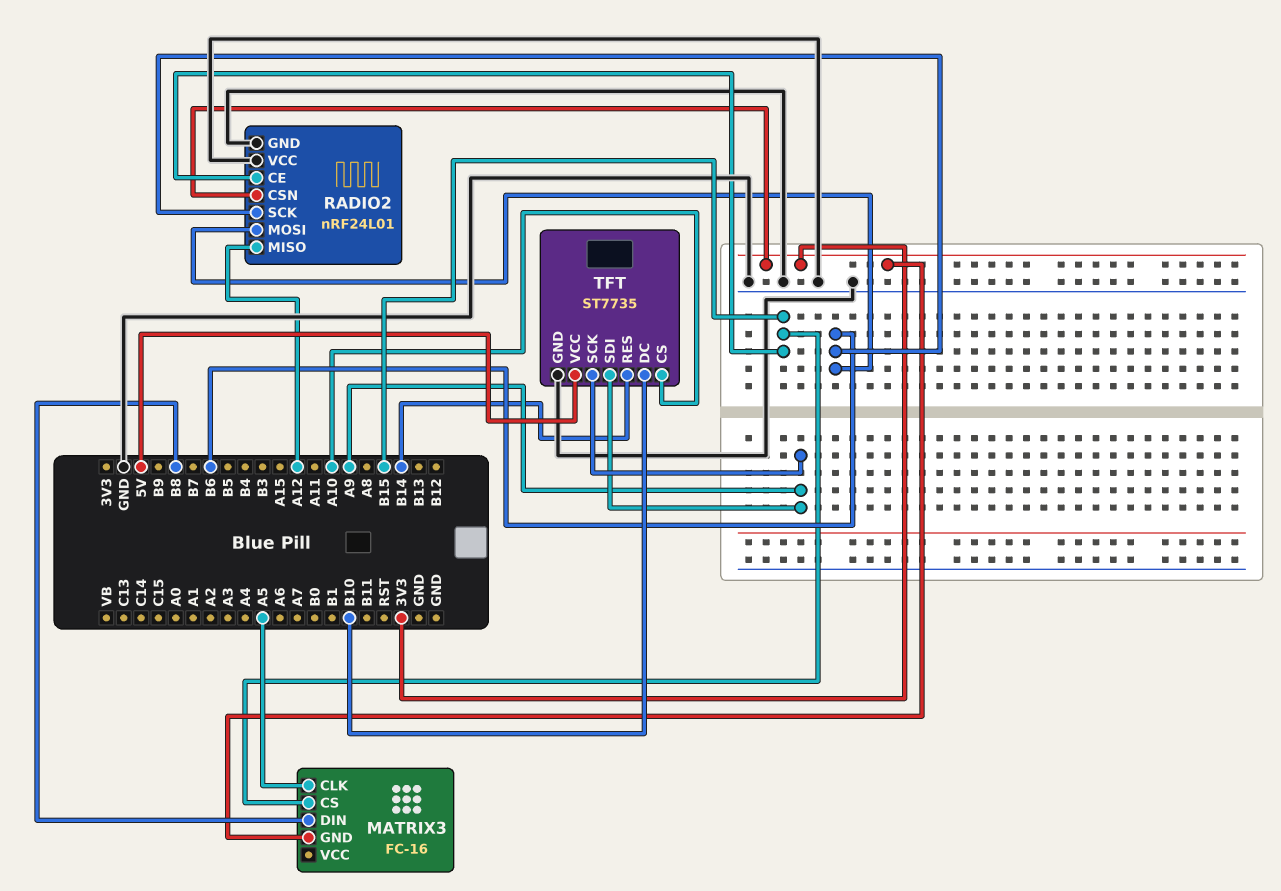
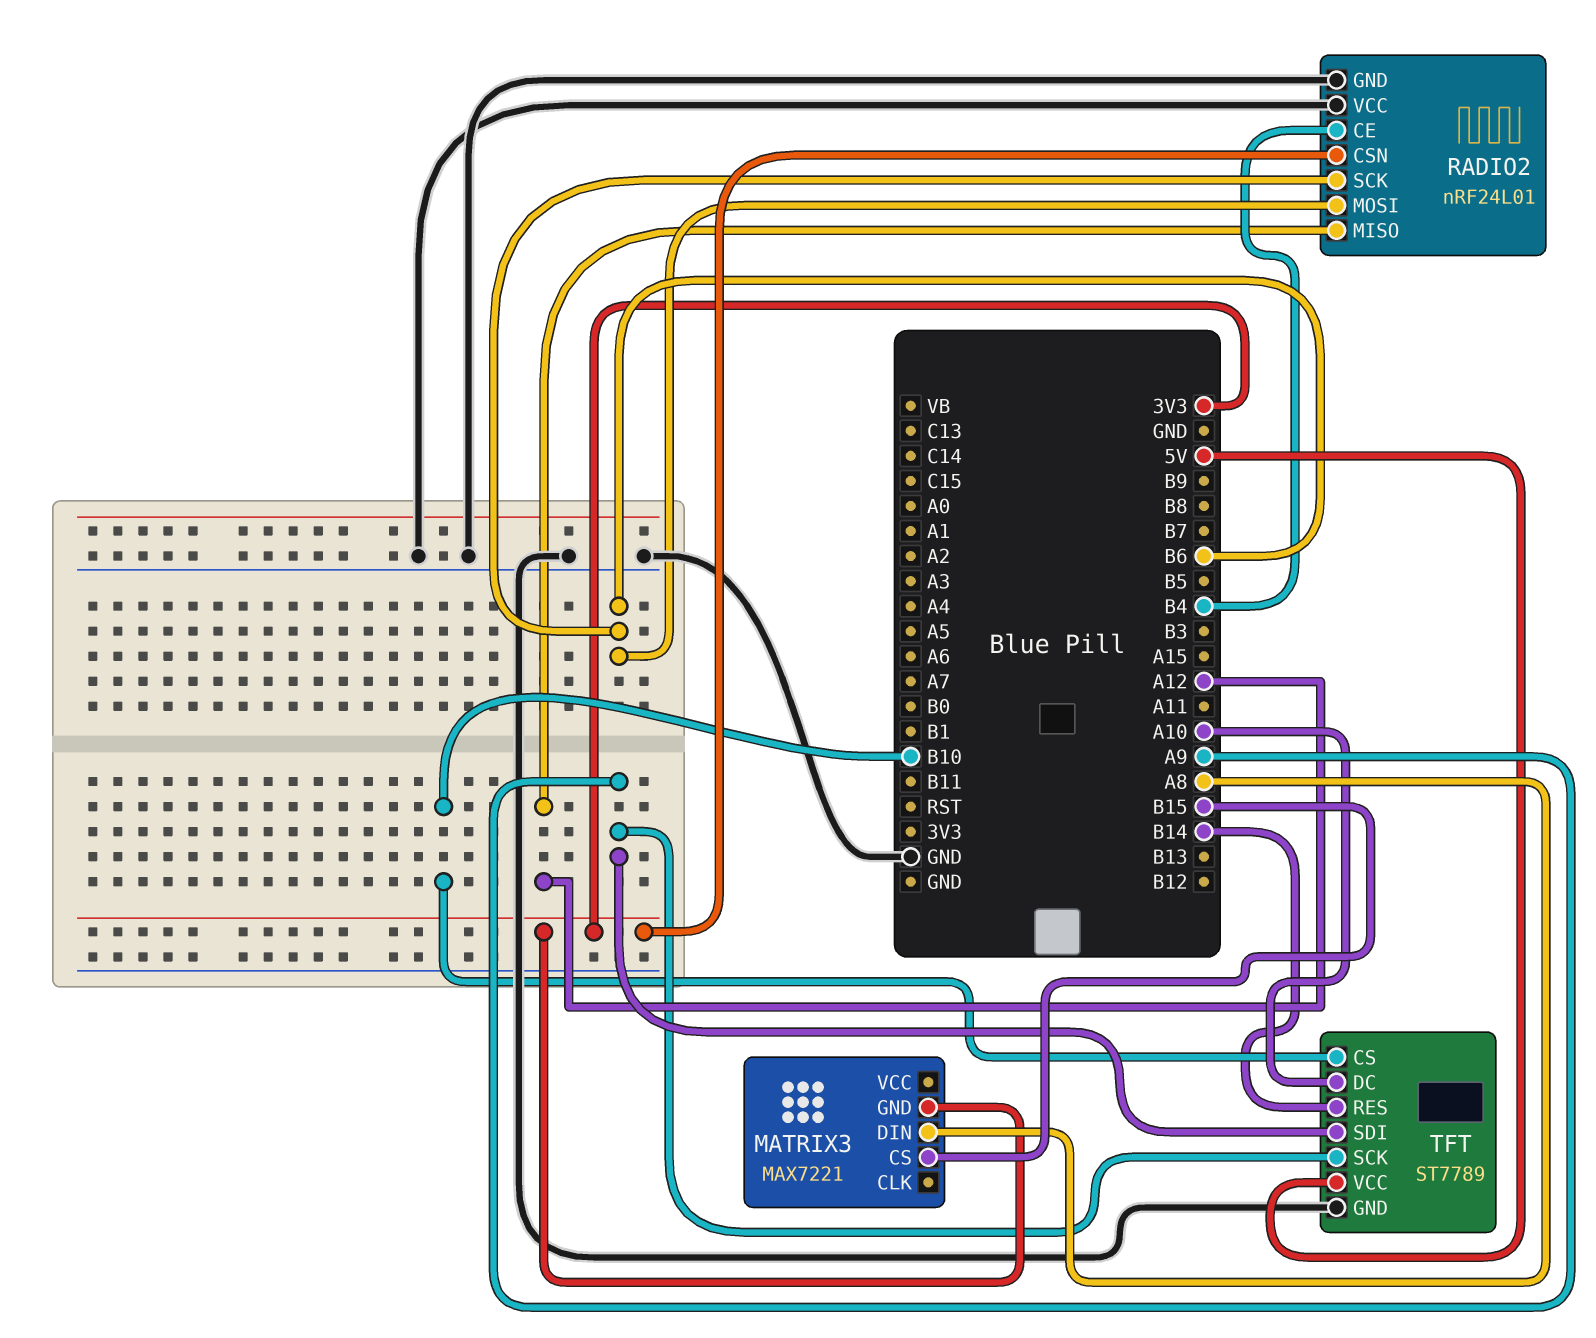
MATRIX3: FC-16 -> MAX7221
MATRIX3 pin CLK: A5 -> none
MATRIX3 pin DIN: B8 -> A8
RADIO2 pin CE: B15 -> B4
TFT: ST7735 -> ST7789
TFT pin CS: A10 -> B10
TFT pin DC: B10 -> A10

